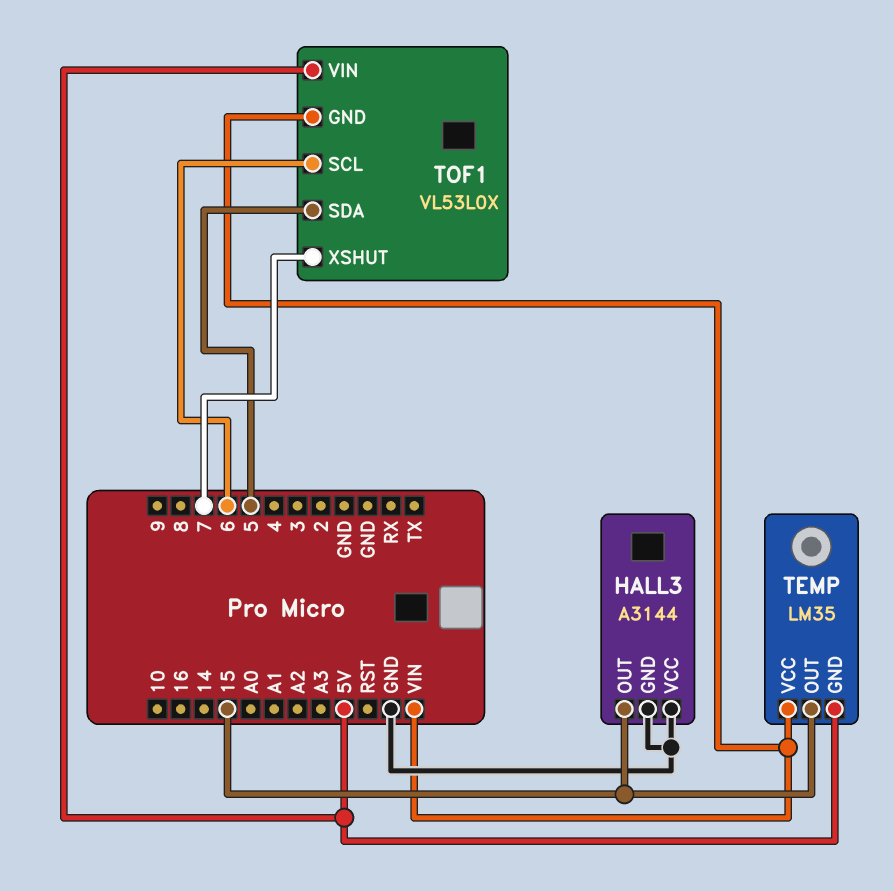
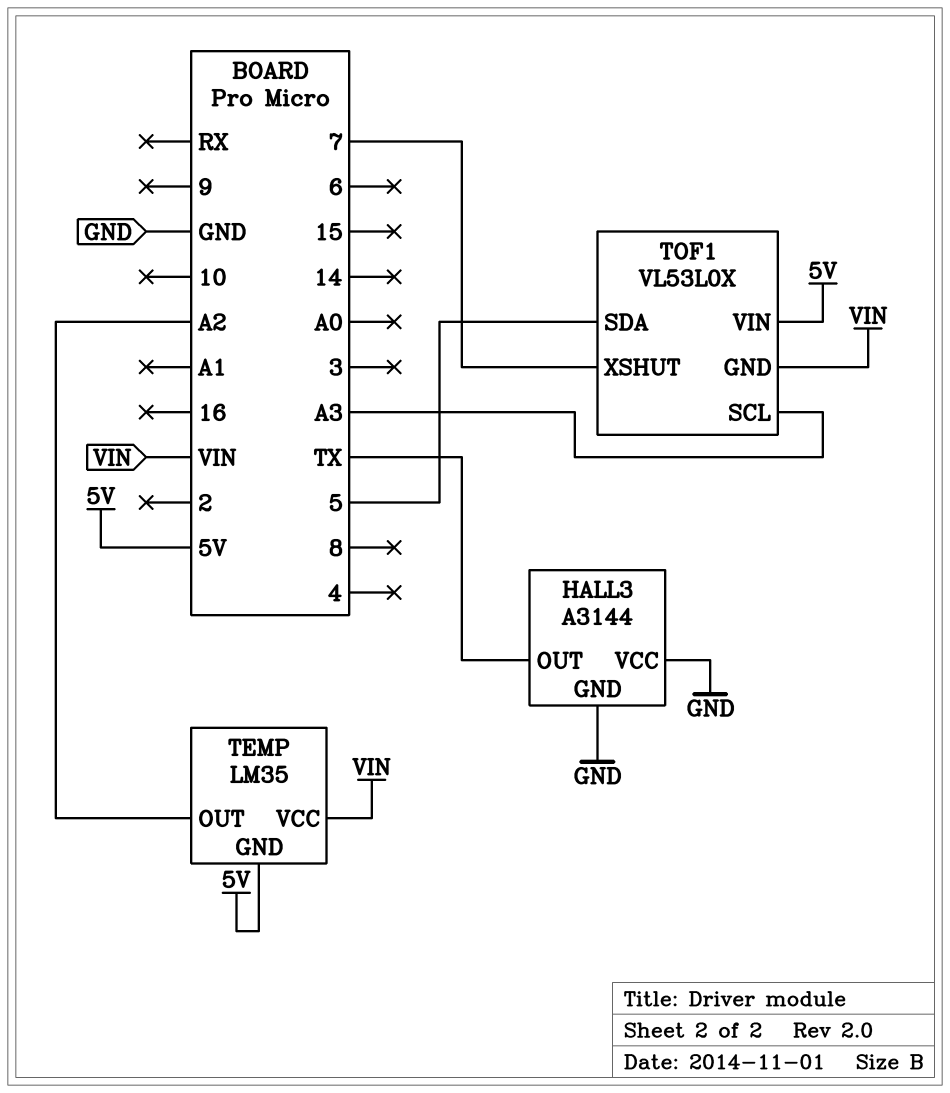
HALL3 pin OUT: 15 -> TX
TEMP pin OUT: 15 -> A2
TOF1 pin SCL: 6 -> A3

